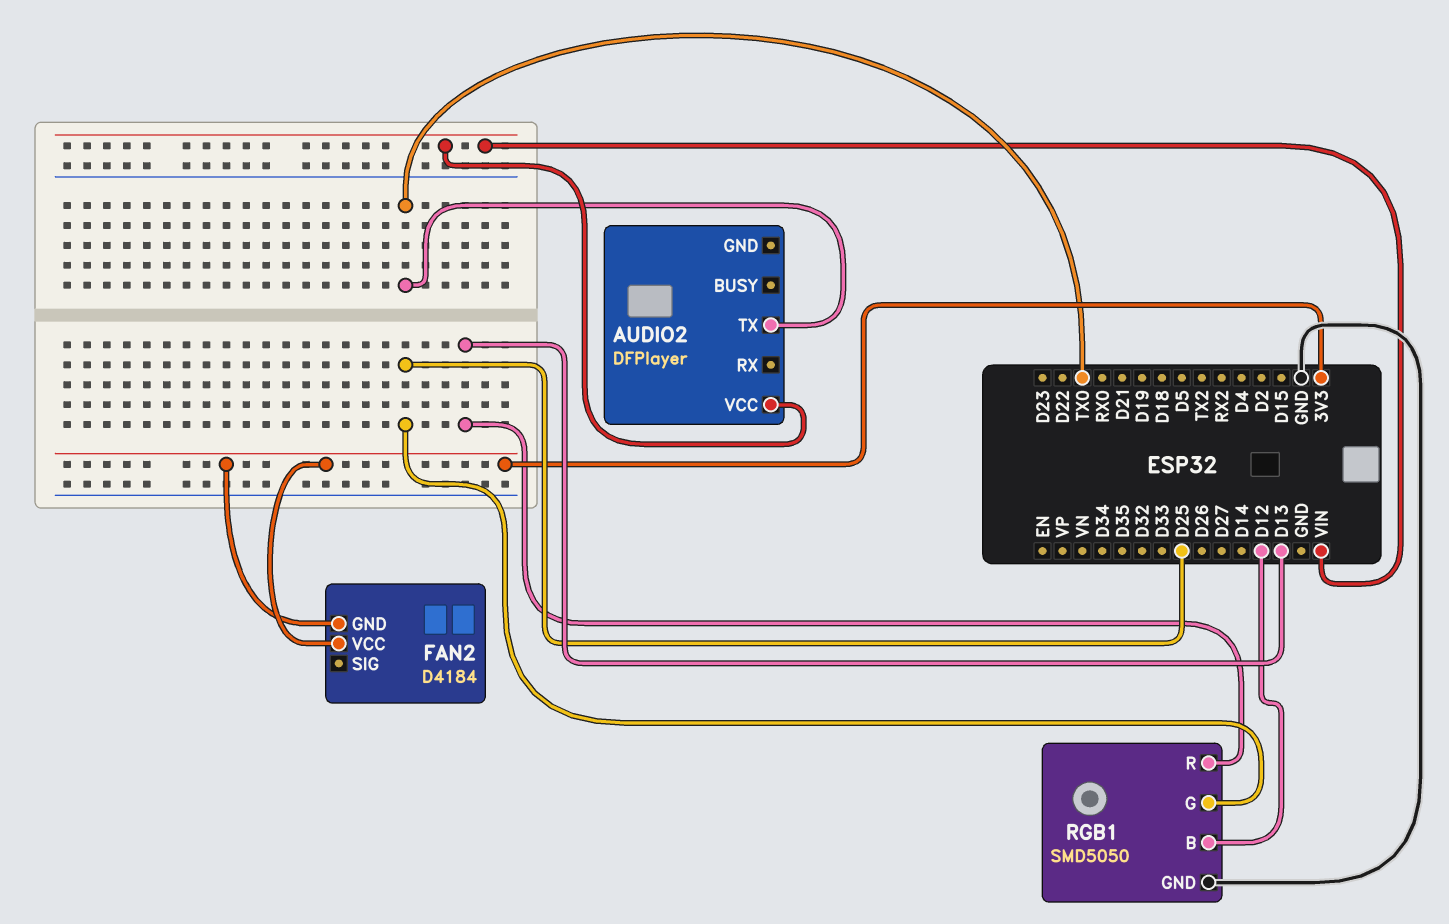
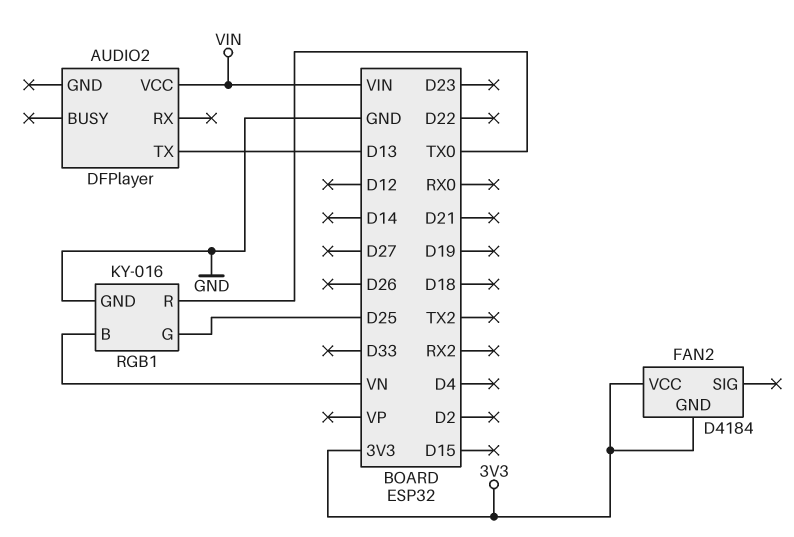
AUDIO2 pin TX: TX0 -> D13
RGB1: SMD5050 -> KY-016
RGB1 pin B: D12 -> VN
RGB1 pin R: D13 -> TX0

